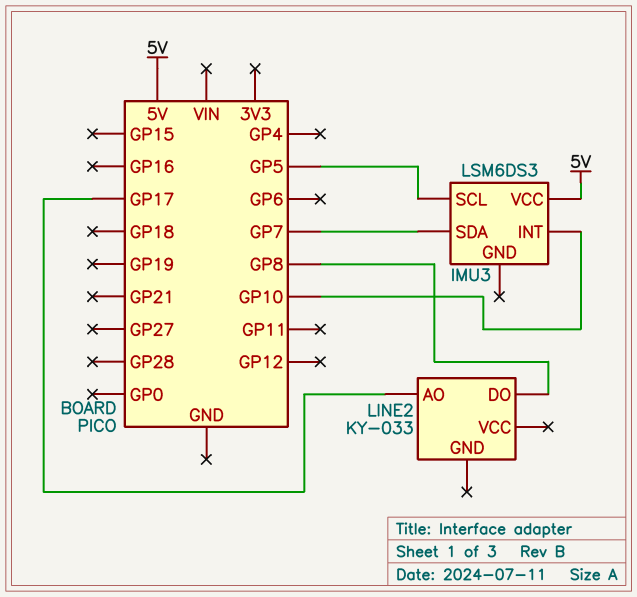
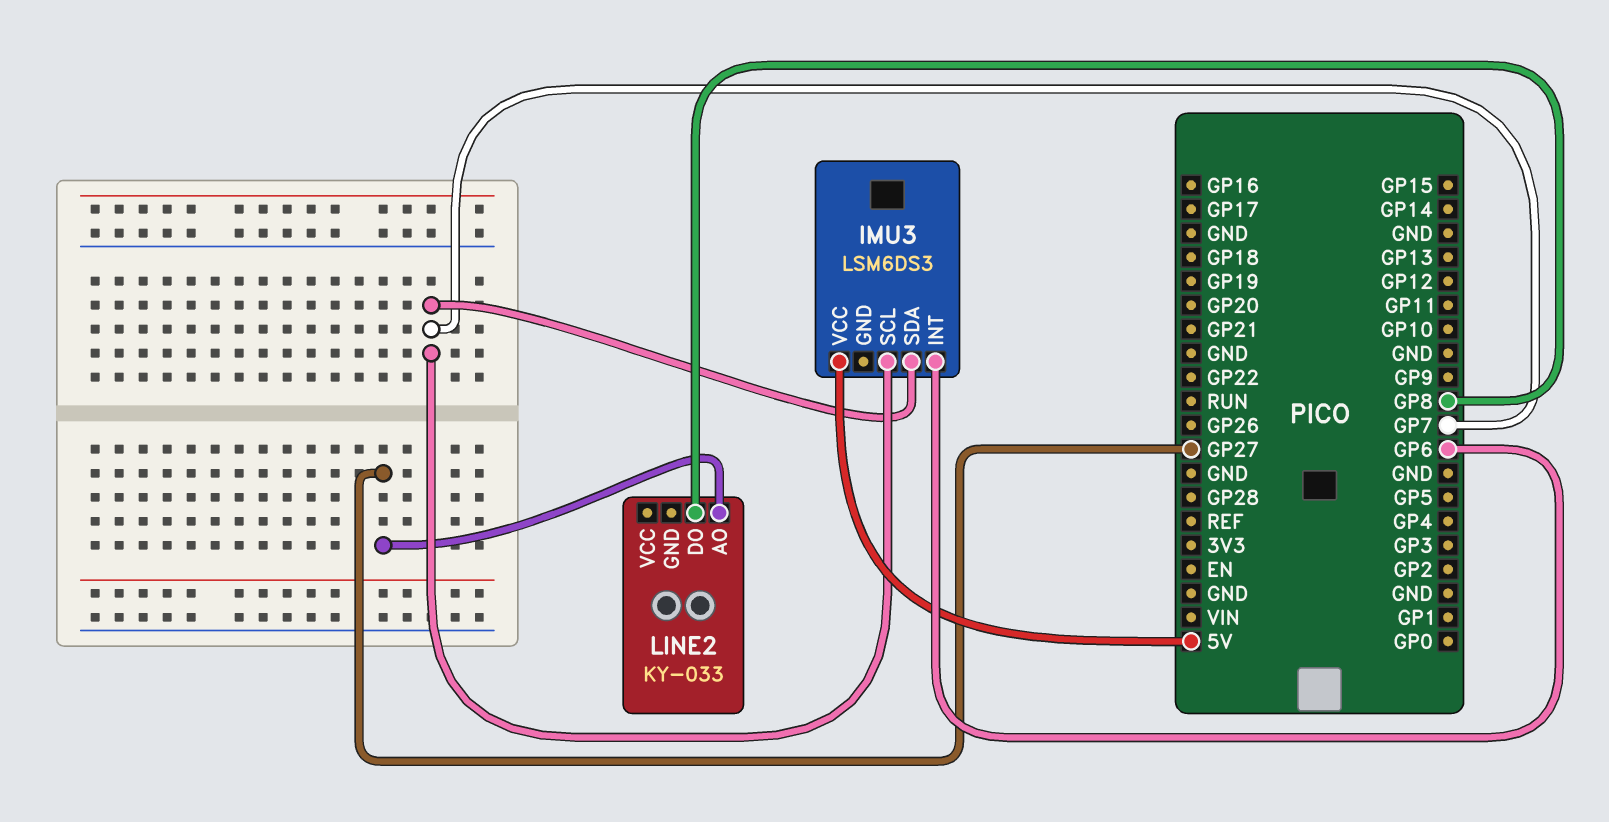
IMU3 pin INT: GP10 -> GP6
IMU3 pin SCL: GP5 -> GP7
LINE2 pin AO: GP17 -> GP27

